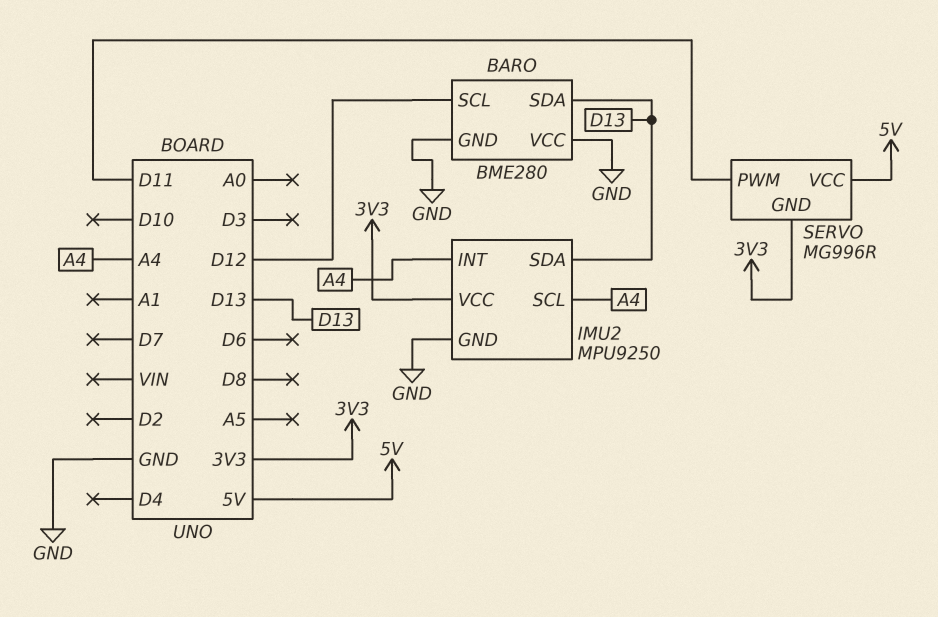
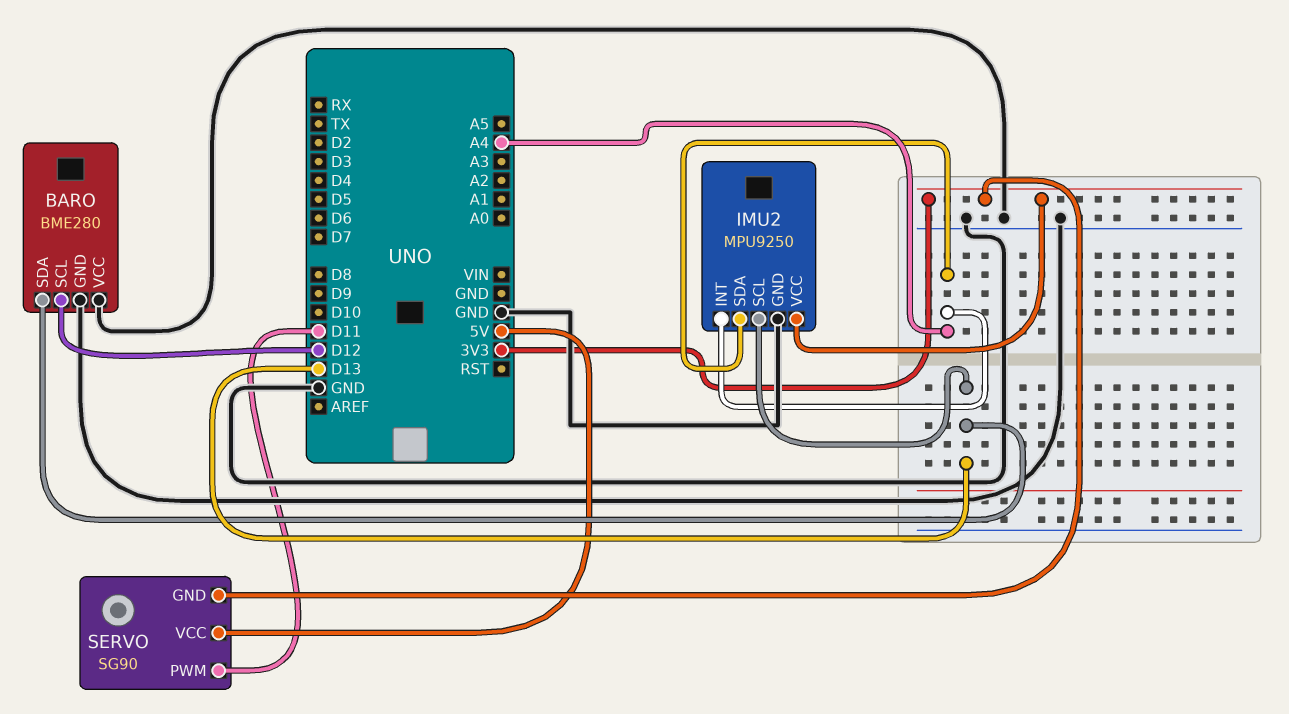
IMU2 pin SCL: A4 -> D13
IMU2 pin SDA: D13 -> A4
SERVO: MG996R -> SG90

